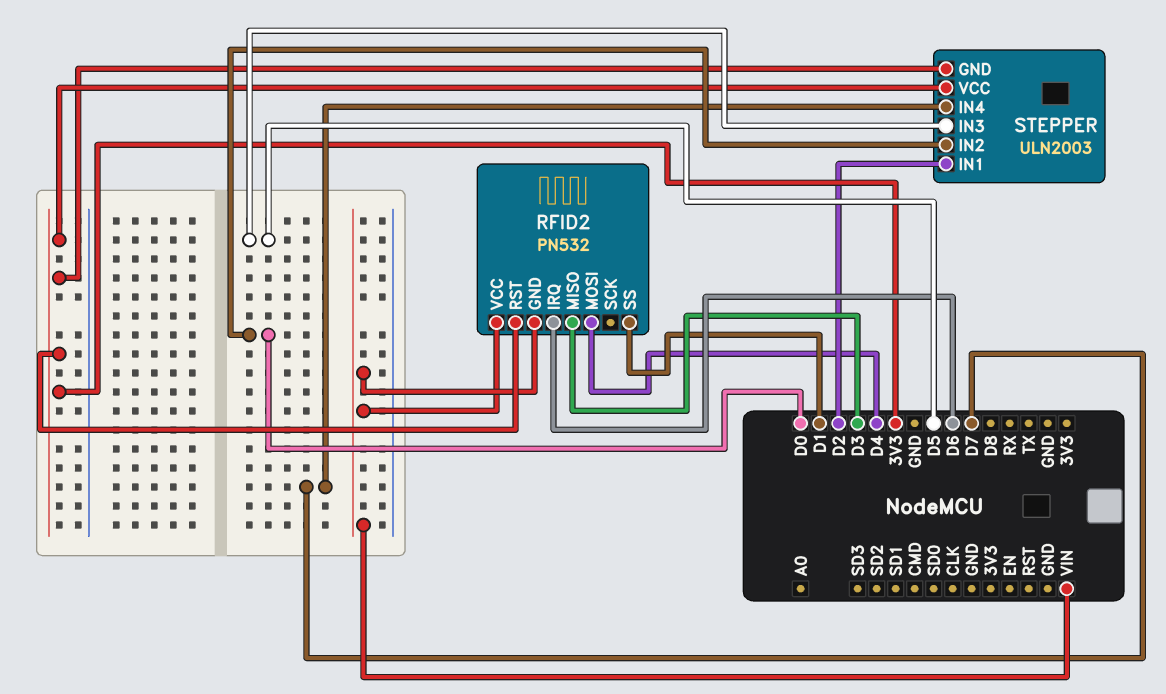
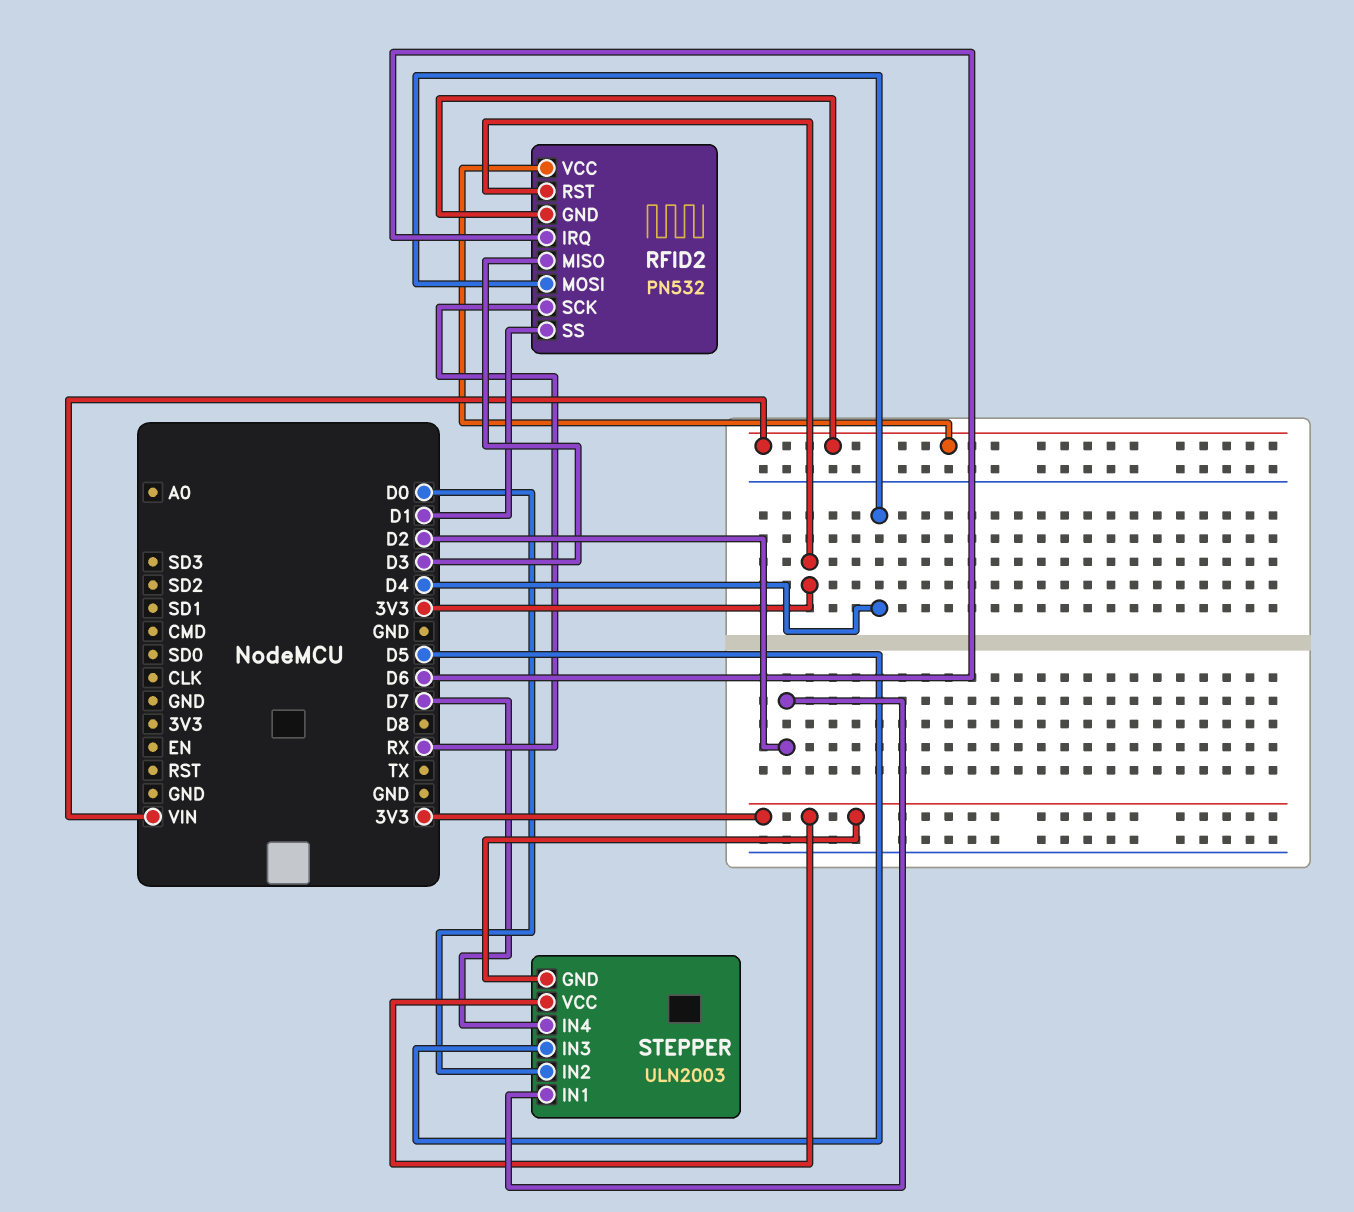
RFID2 pin SCK: none -> RX

